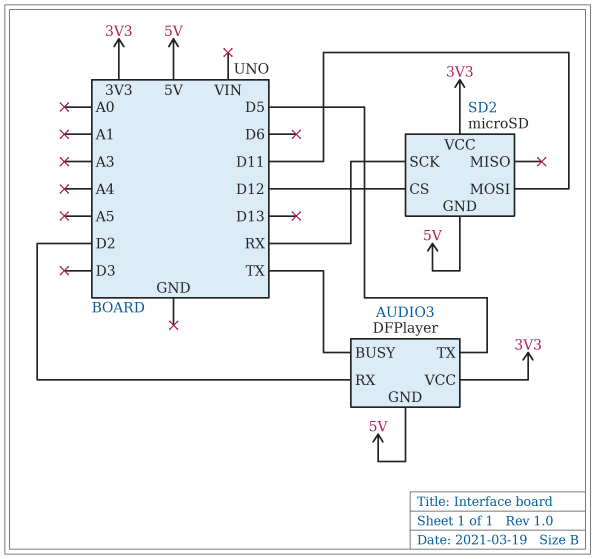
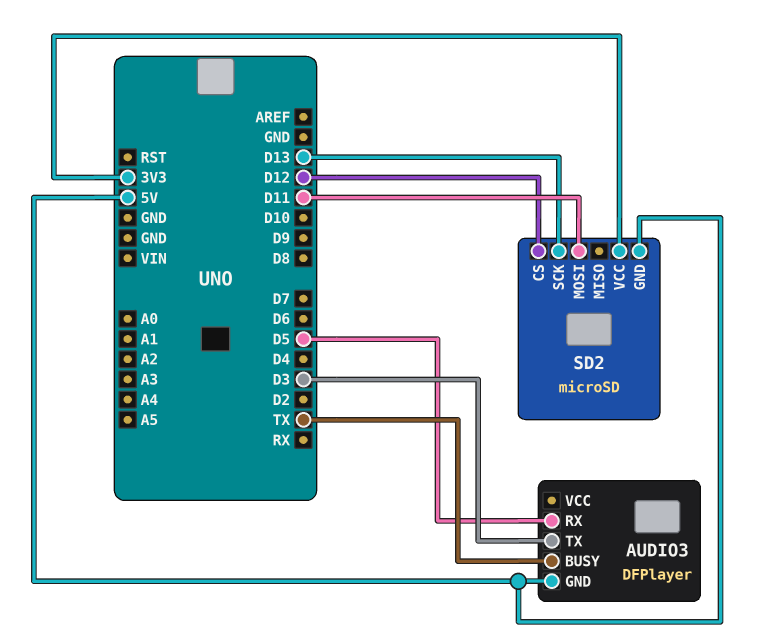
AUDIO3 pin RX: D2 -> D5
AUDIO3 pin TX: D5 -> D3
AUDIO3 pin VCC: 3V3 -> none
SD2 pin SCK: RX -> D13

